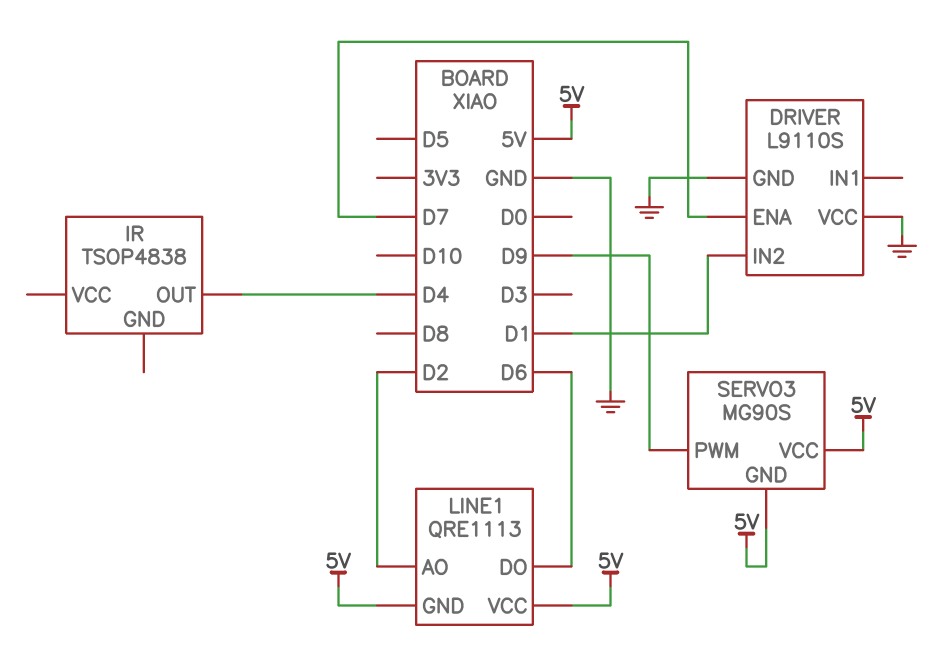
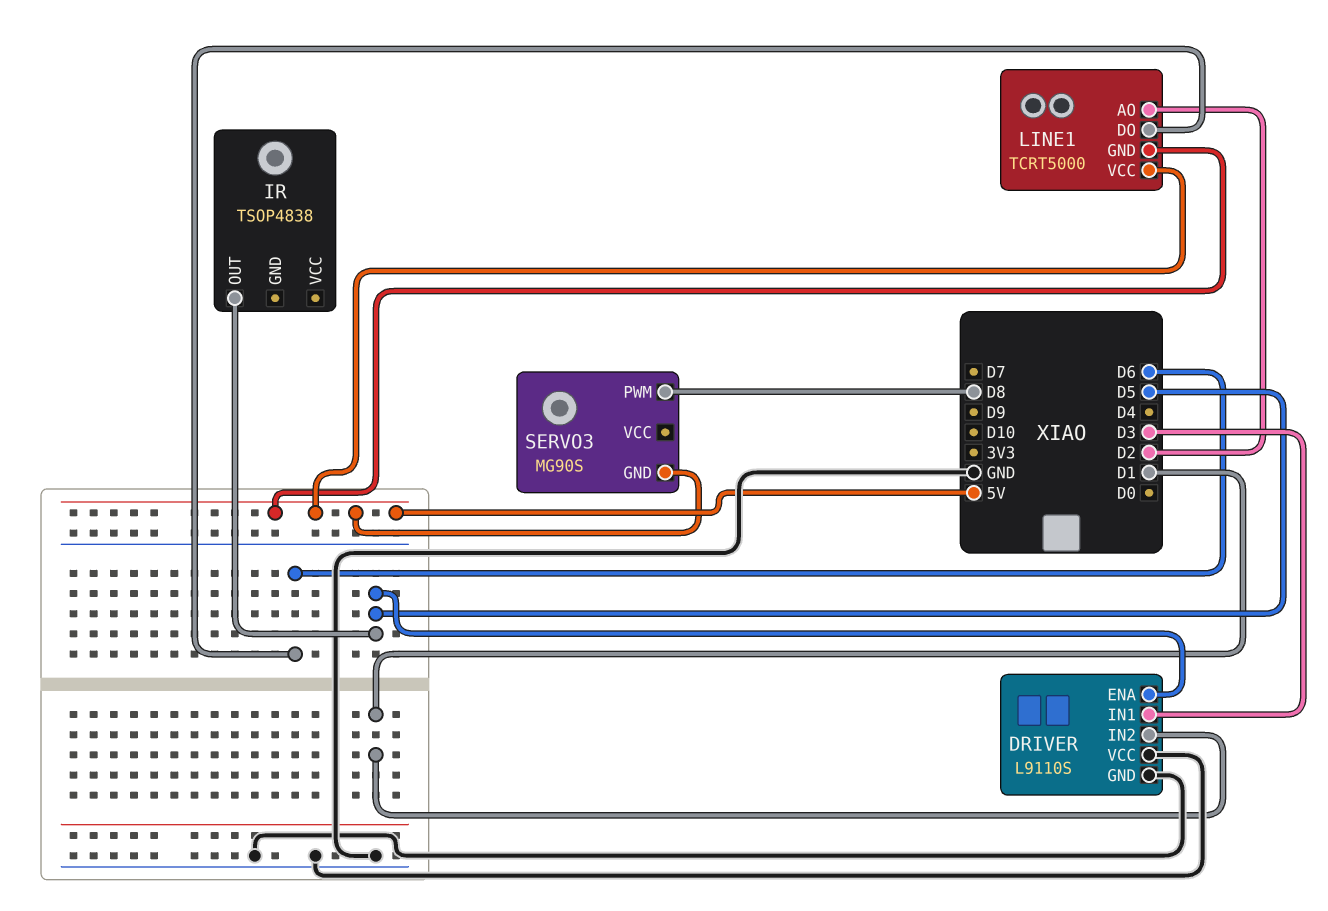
DRIVER pin ENA: D7 -> D5
DRIVER pin IN1: none -> D3
IR pin OUT: D4 -> D5
LINE1: QRE1113 -> TCRT5000
SERVO3 pin PWM: D9 -> D8
SERVO3 pin VCC: 5V -> none

